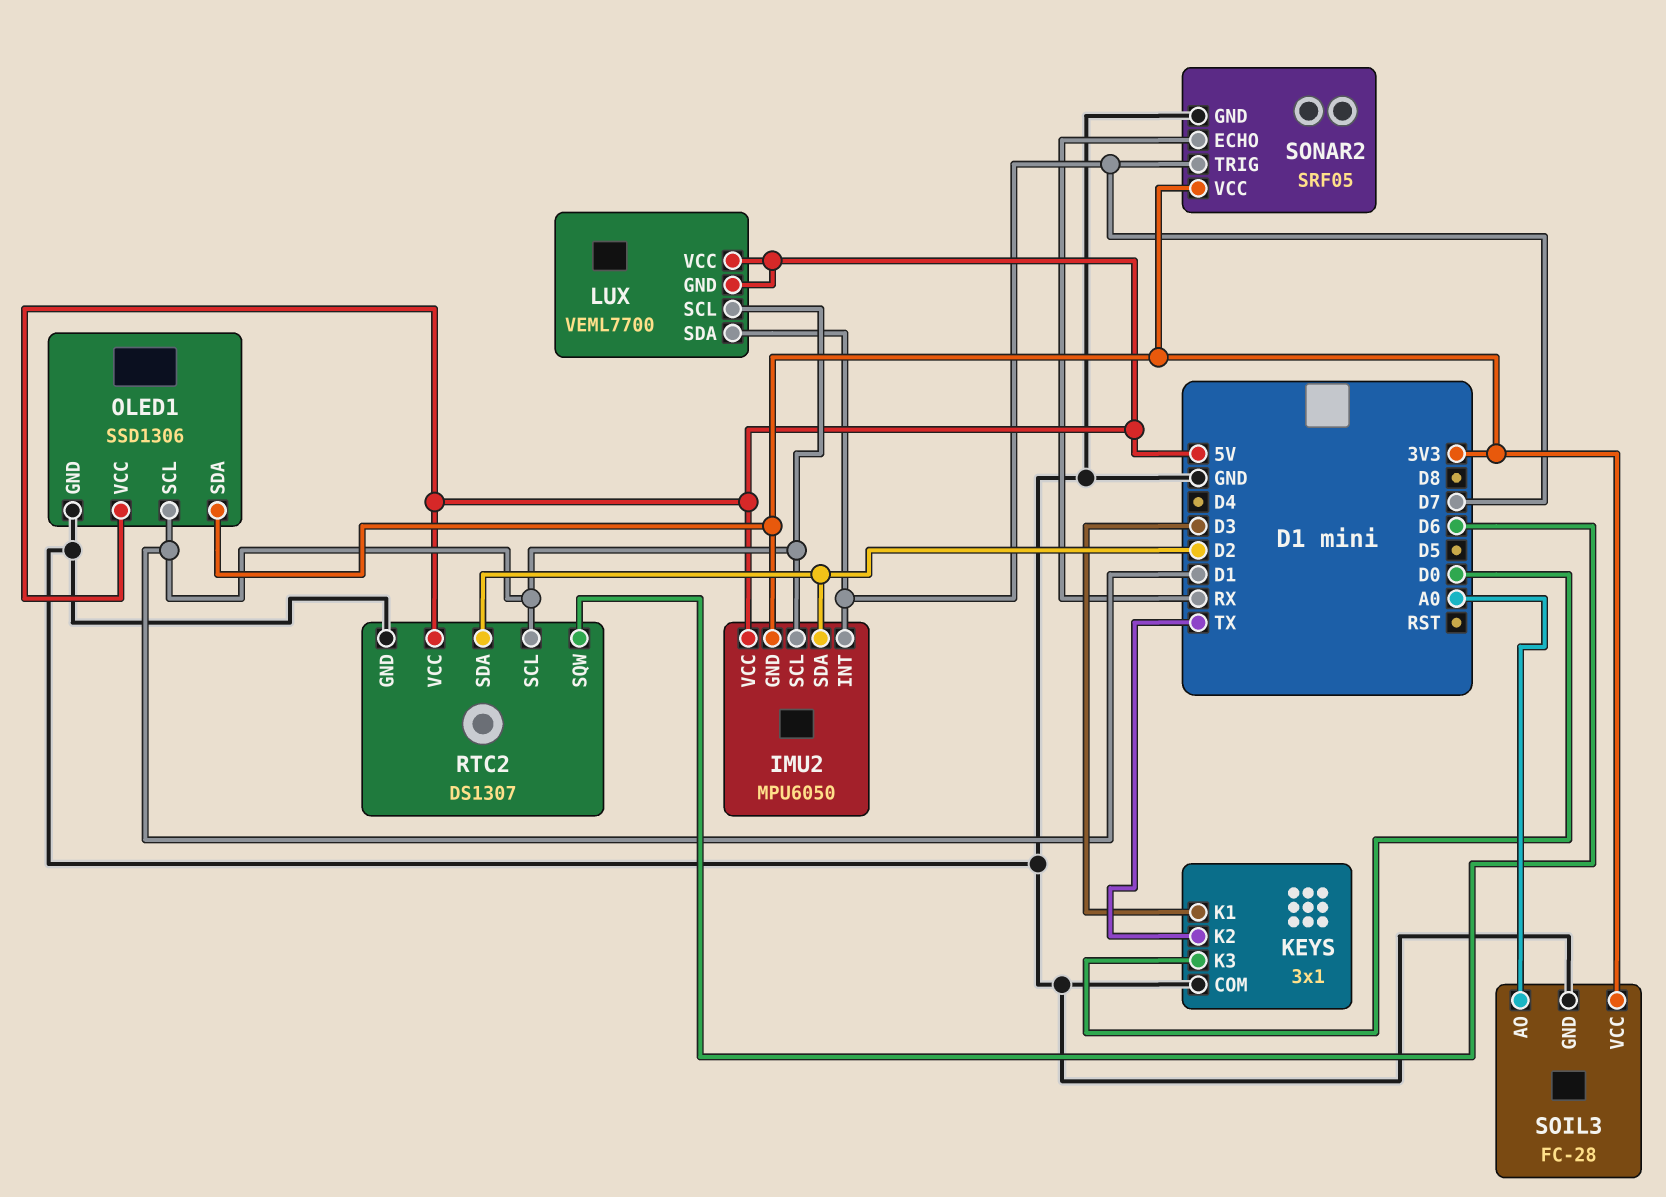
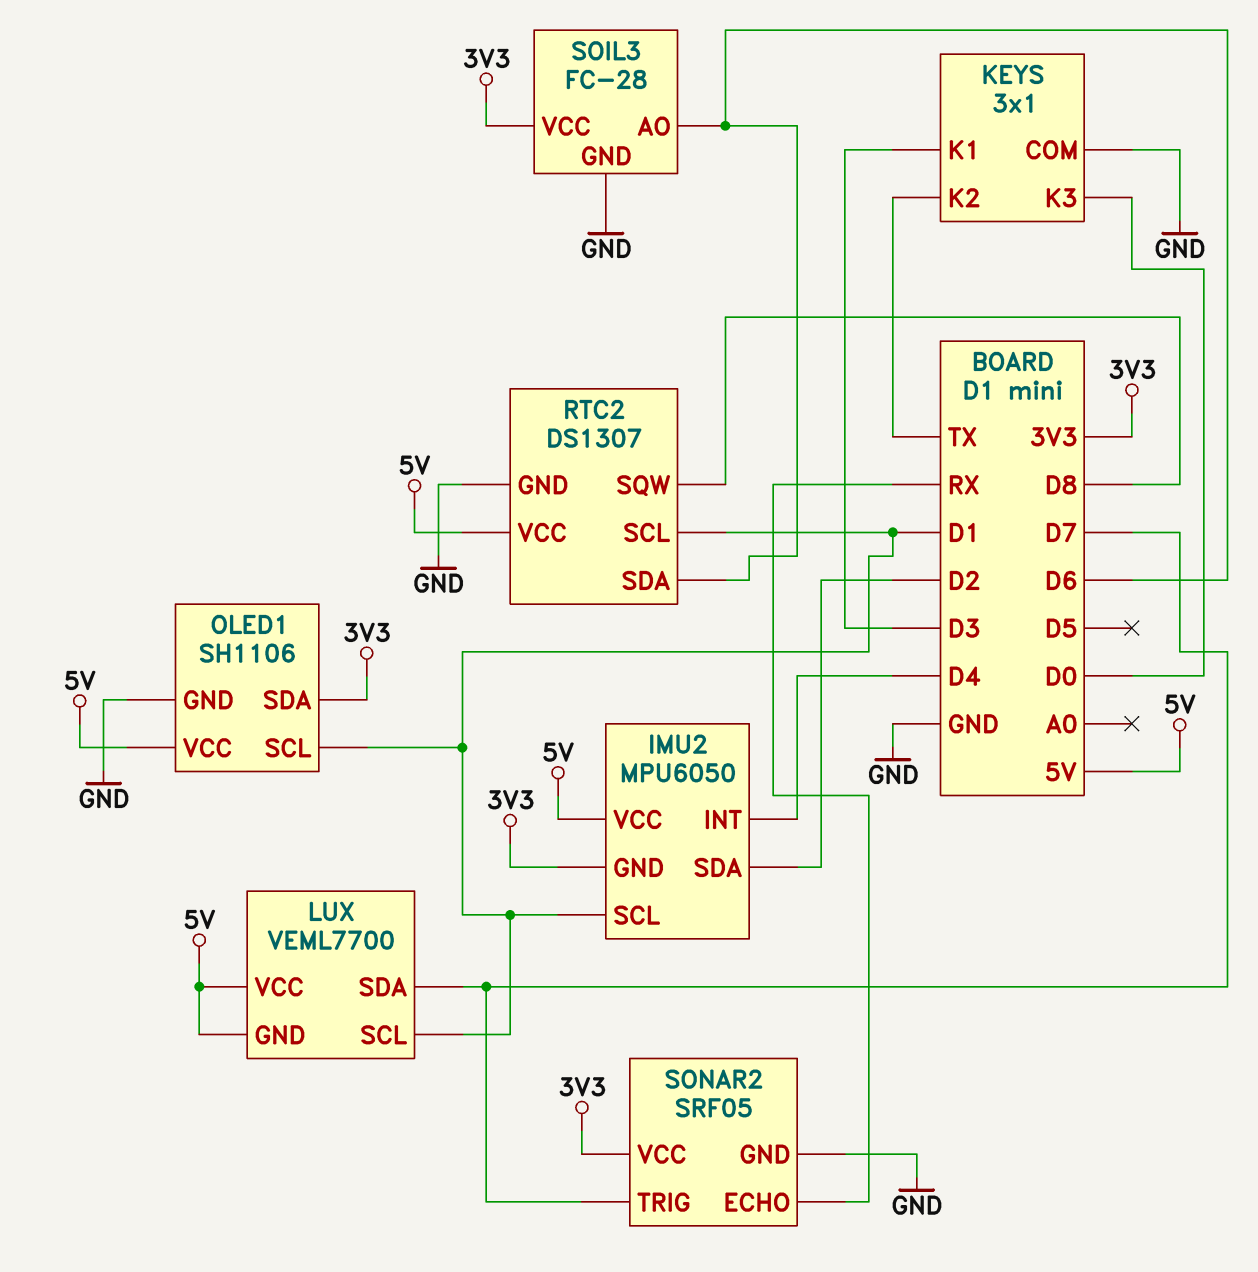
IMU2 pin INT: D7 -> D4
OLED1: SSD1306 -> SH1106
RTC2 pin SDA: D2 -> D6
RTC2 pin SQW: D6 -> D8
SOIL3 pin AO: A0 -> D6

